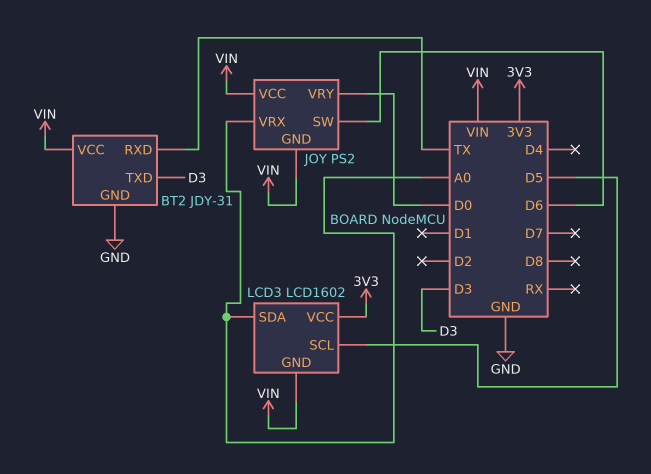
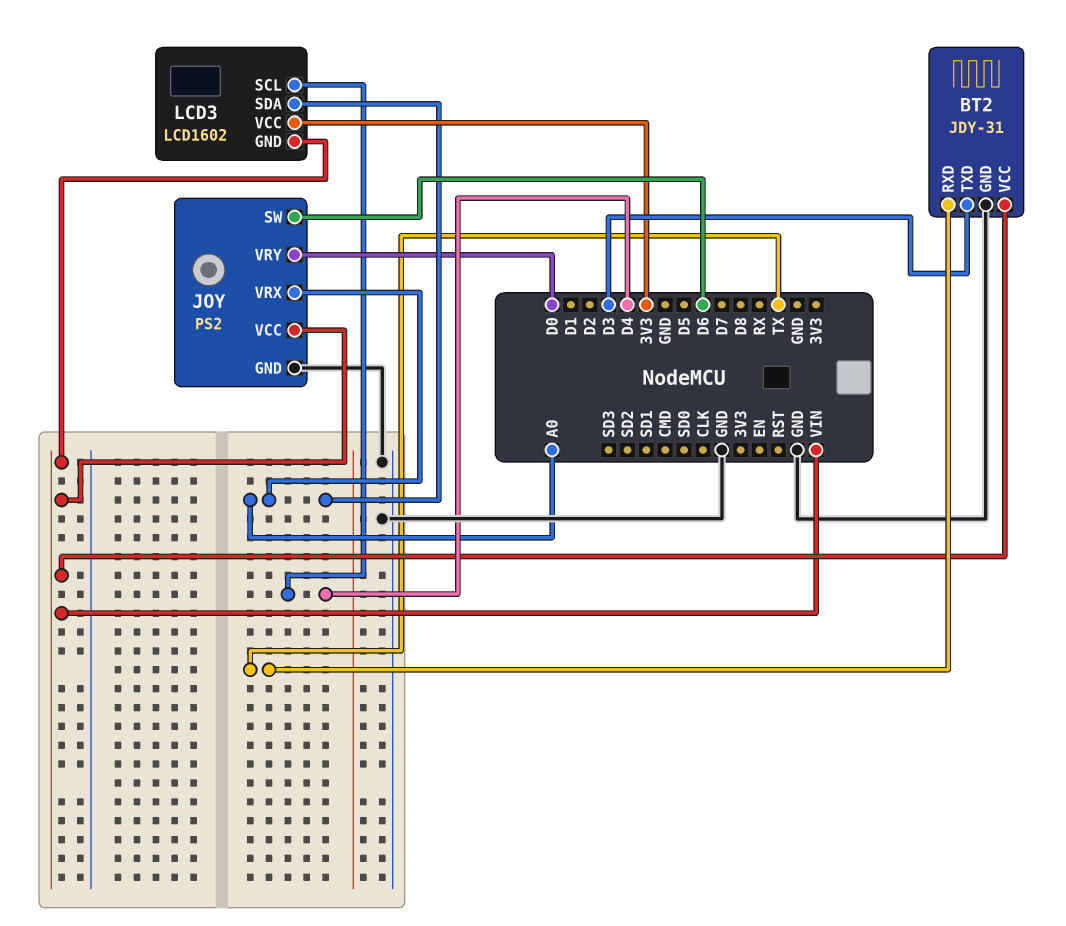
JOY pin GND: VIN -> GND
LCD3 pin SCL: D5 -> D4

